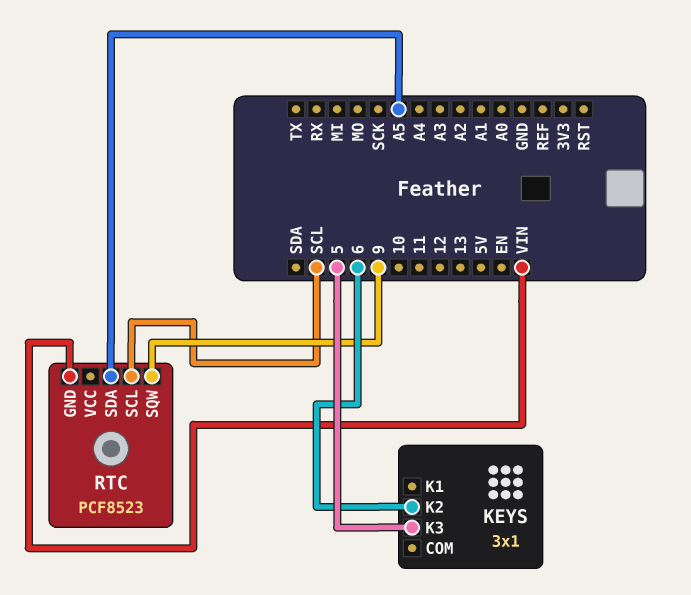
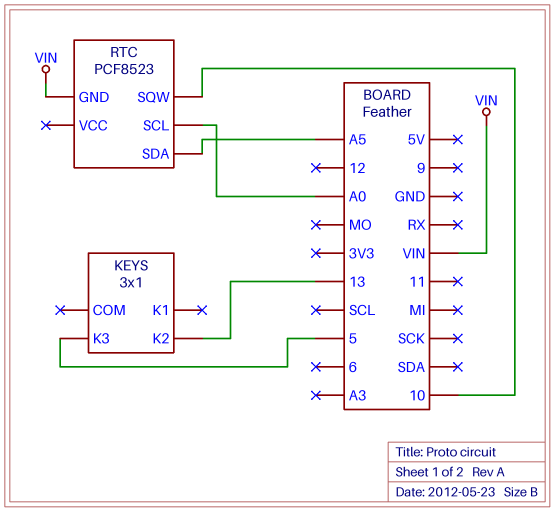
KEYS pin K2: 6 -> 13
RTC pin SCL: SCL -> A0
RTC pin SQW: 9 -> 10

